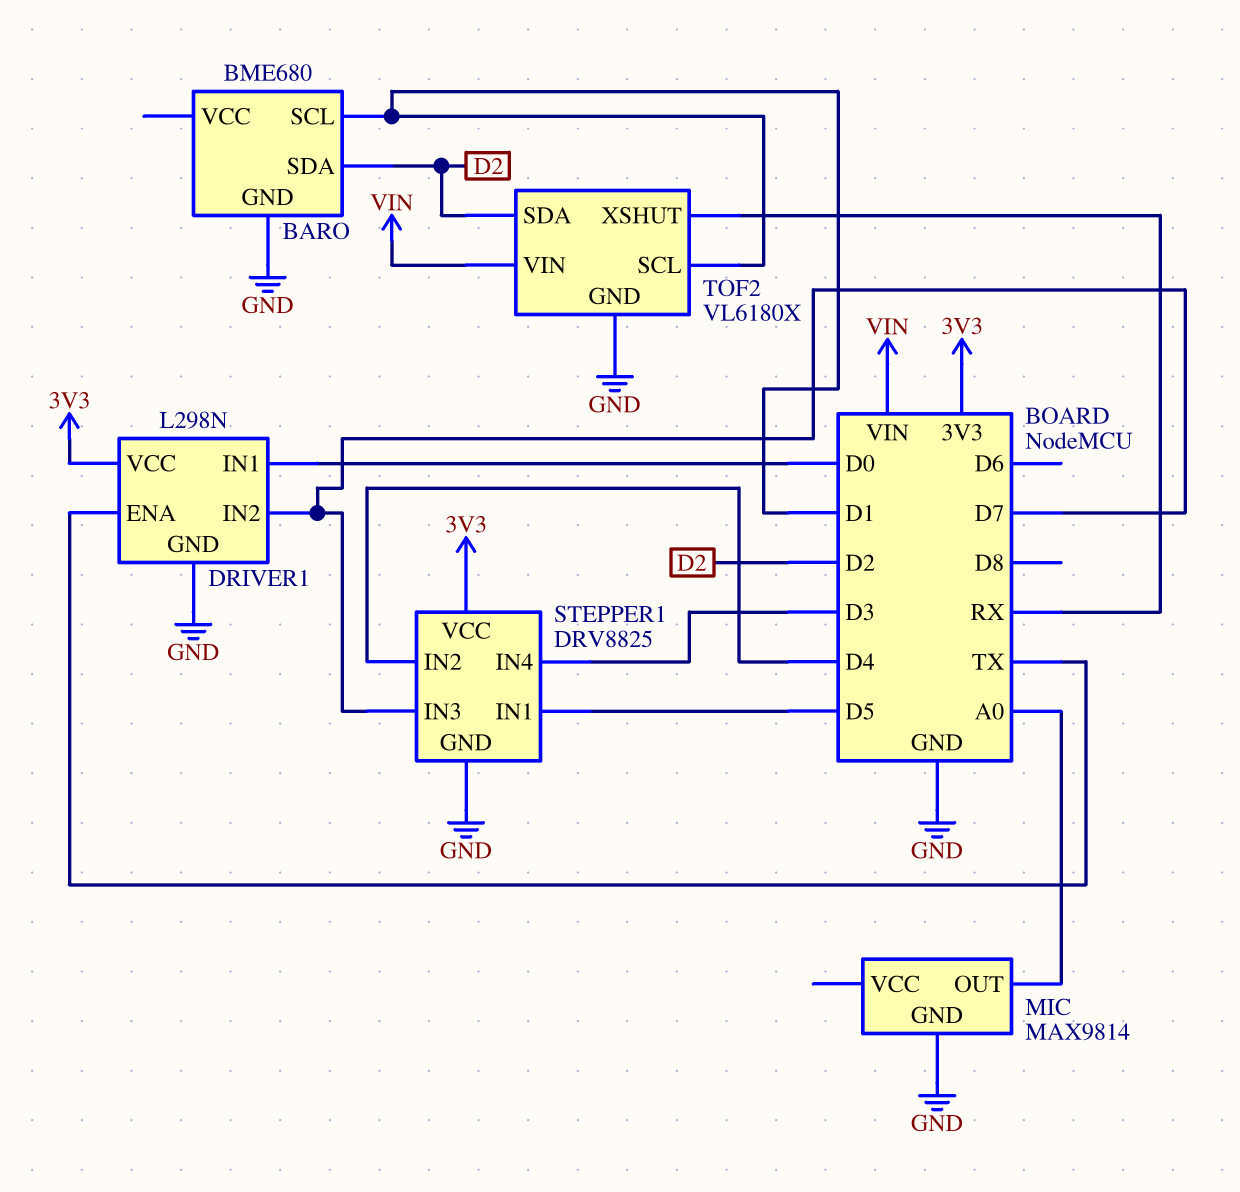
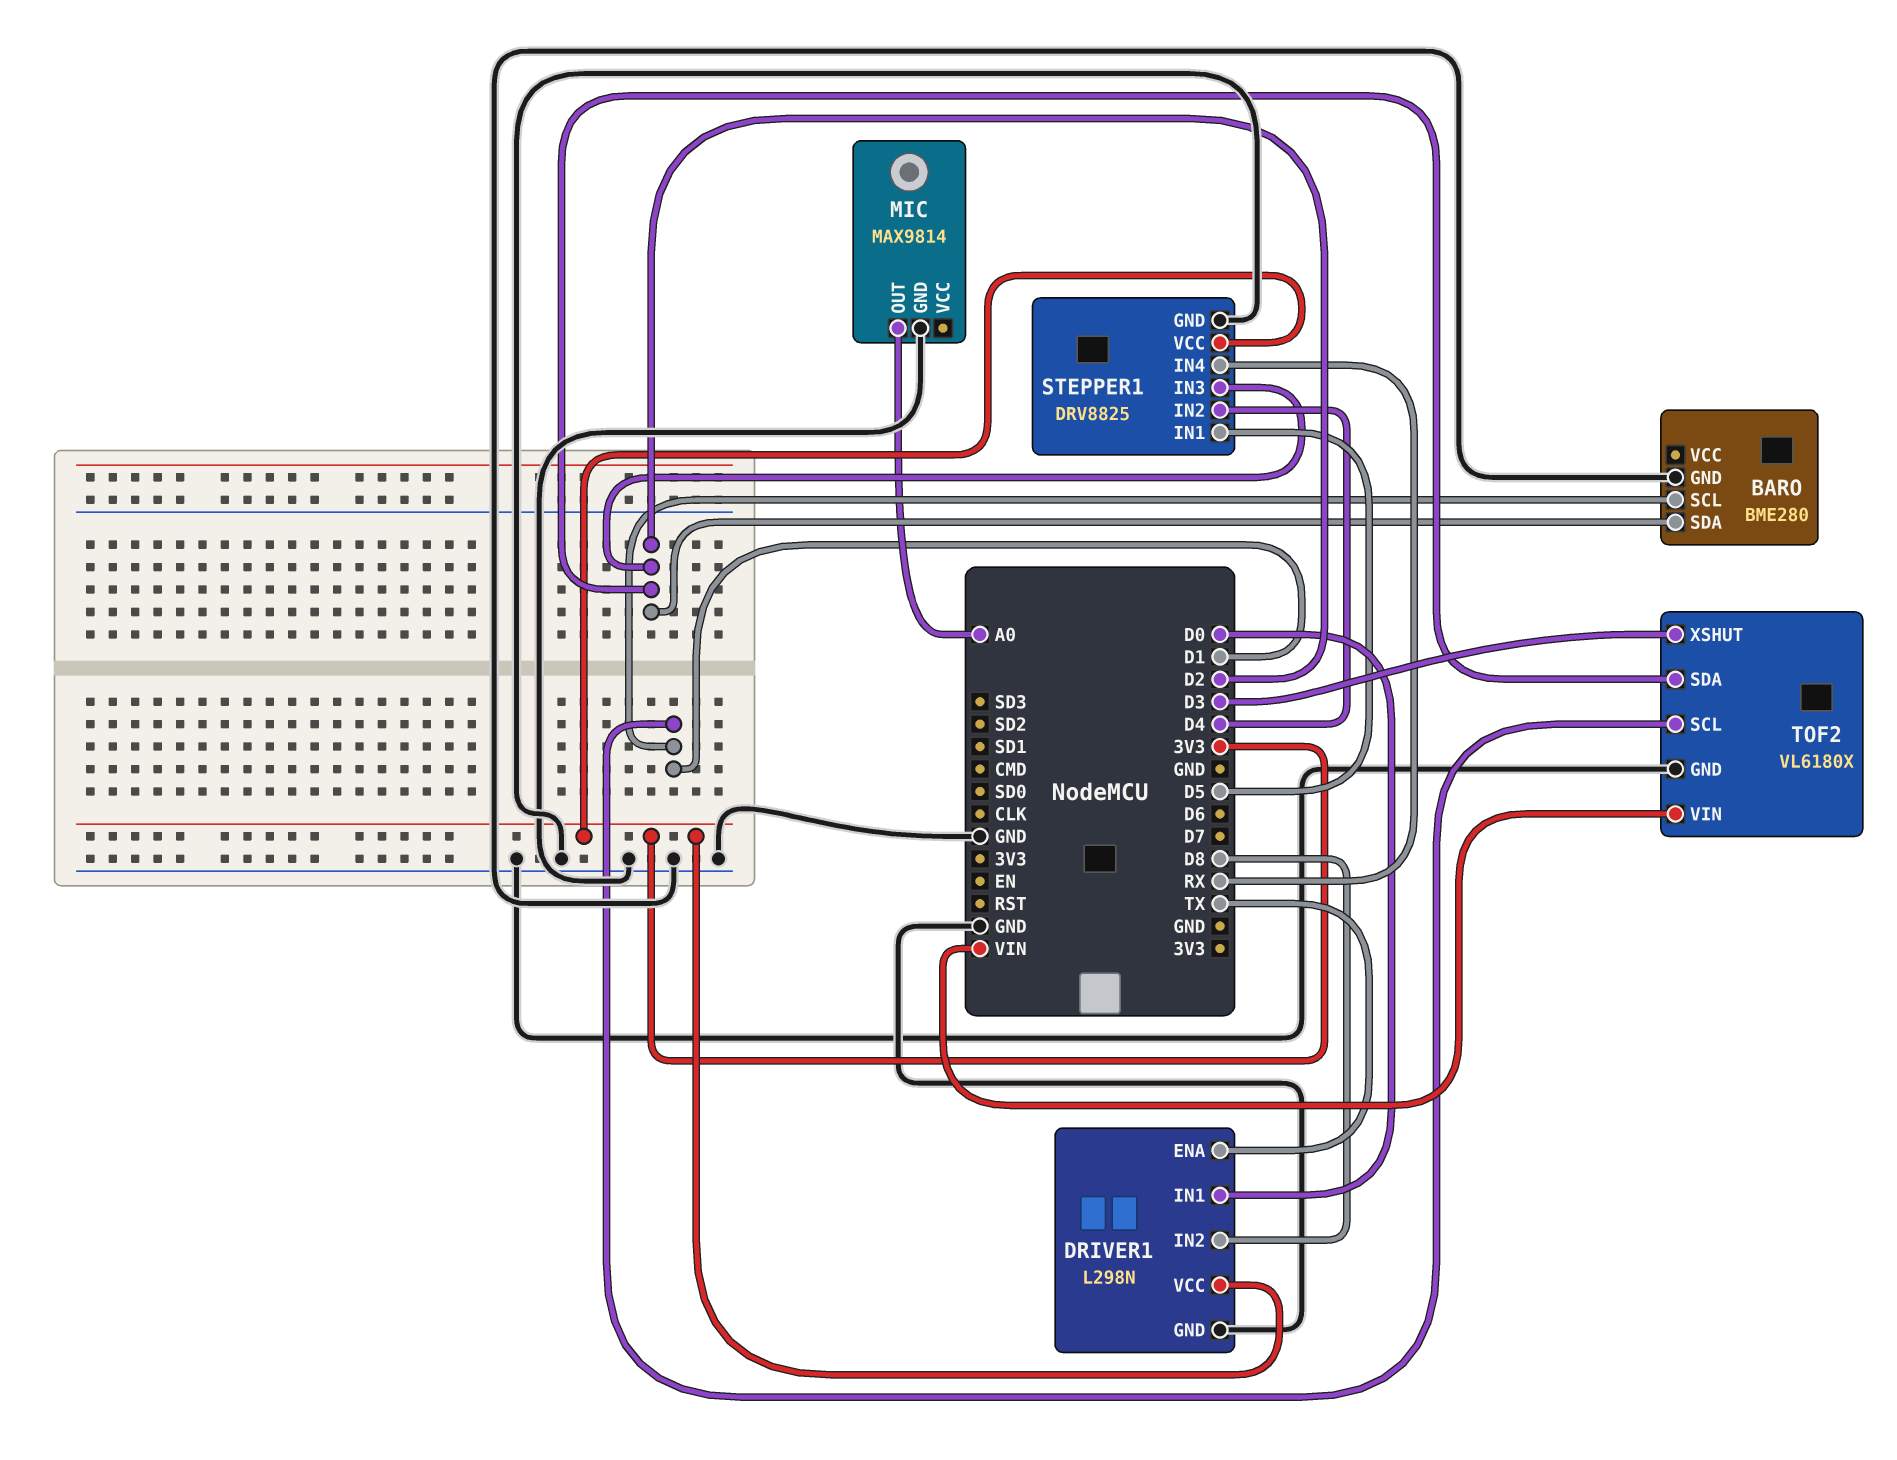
BARO: BME680 -> BME280
DRIVER1 pin IN2: D7 -> D8
STEPPER1 pin IN3: D7 -> D2
STEPPER1 pin IN4: D3 -> RX
TOF2 pin XSHUT: RX -> D3

